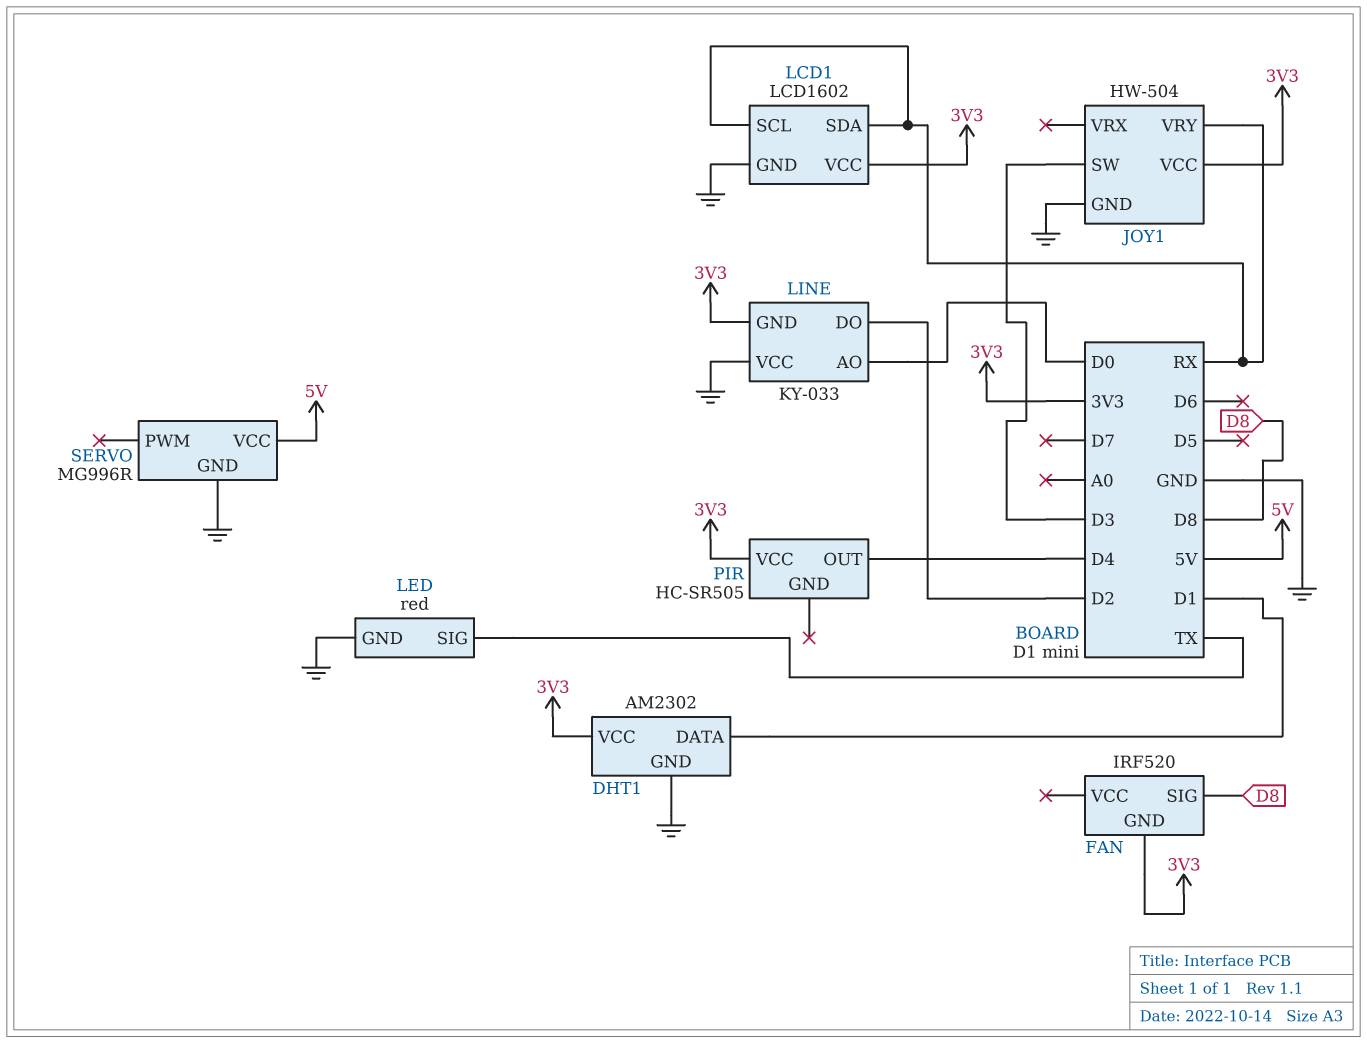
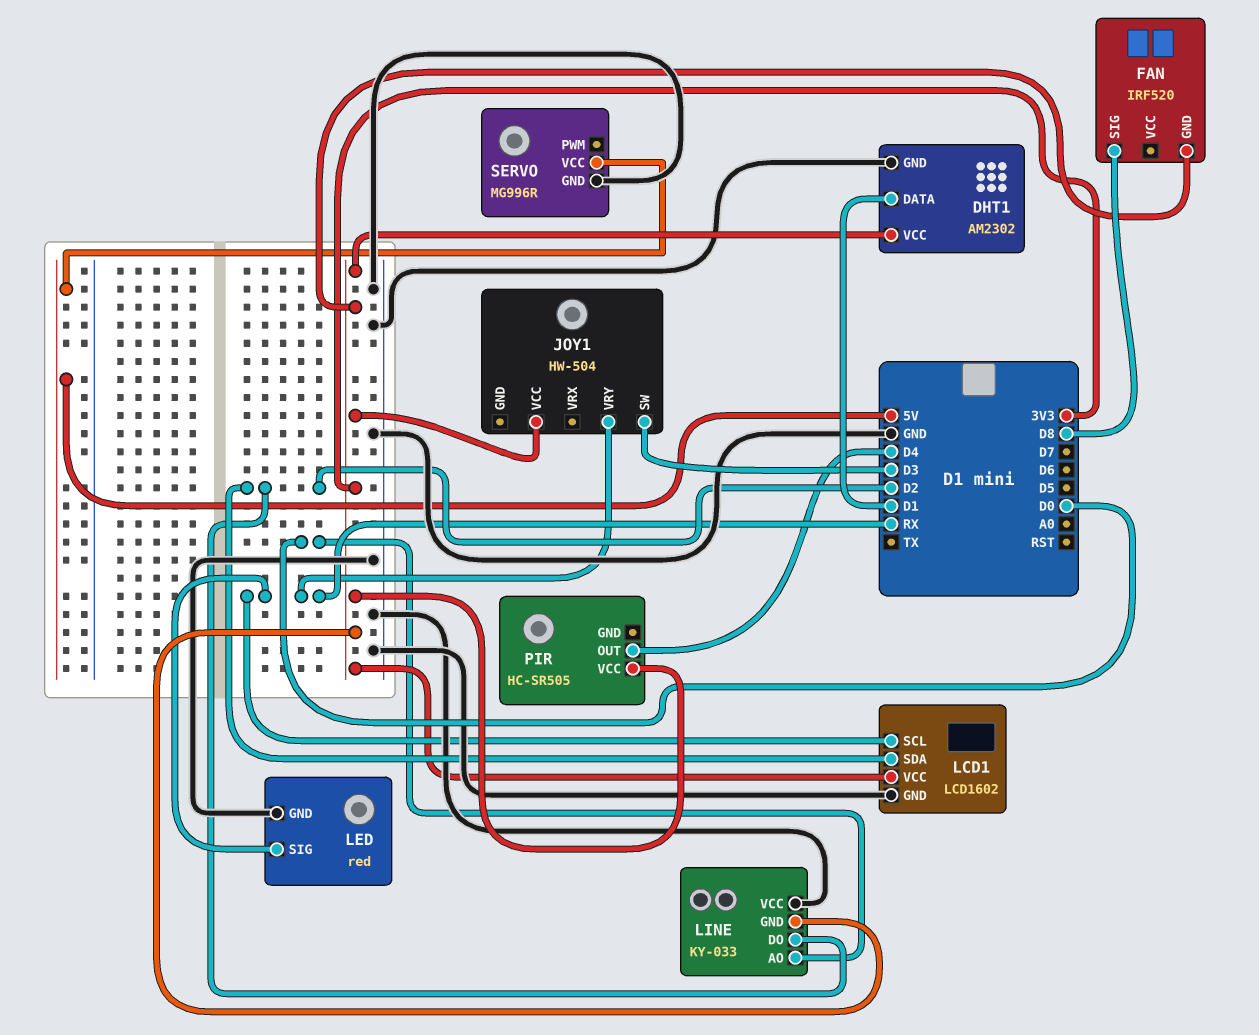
JOY1 pin GND: GND -> none
LCD1 pin SDA: RX -> D2
LED pin SIG: TX -> RX

